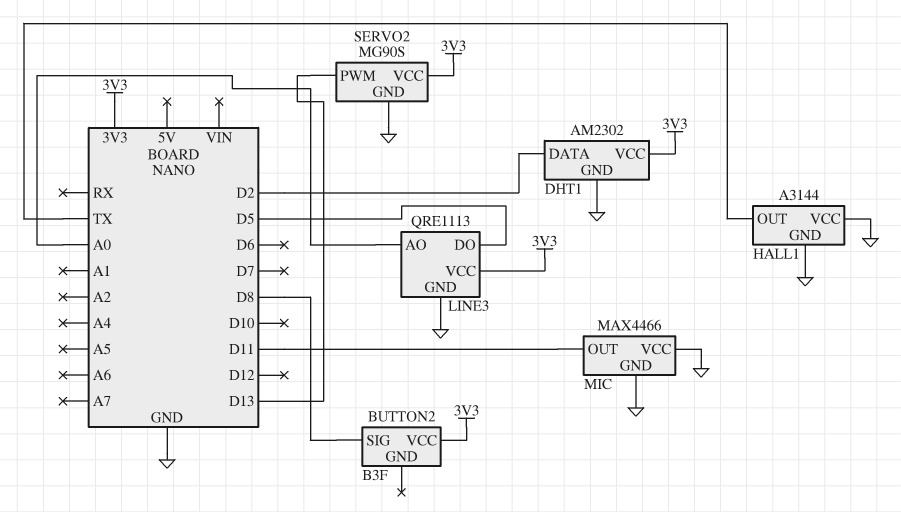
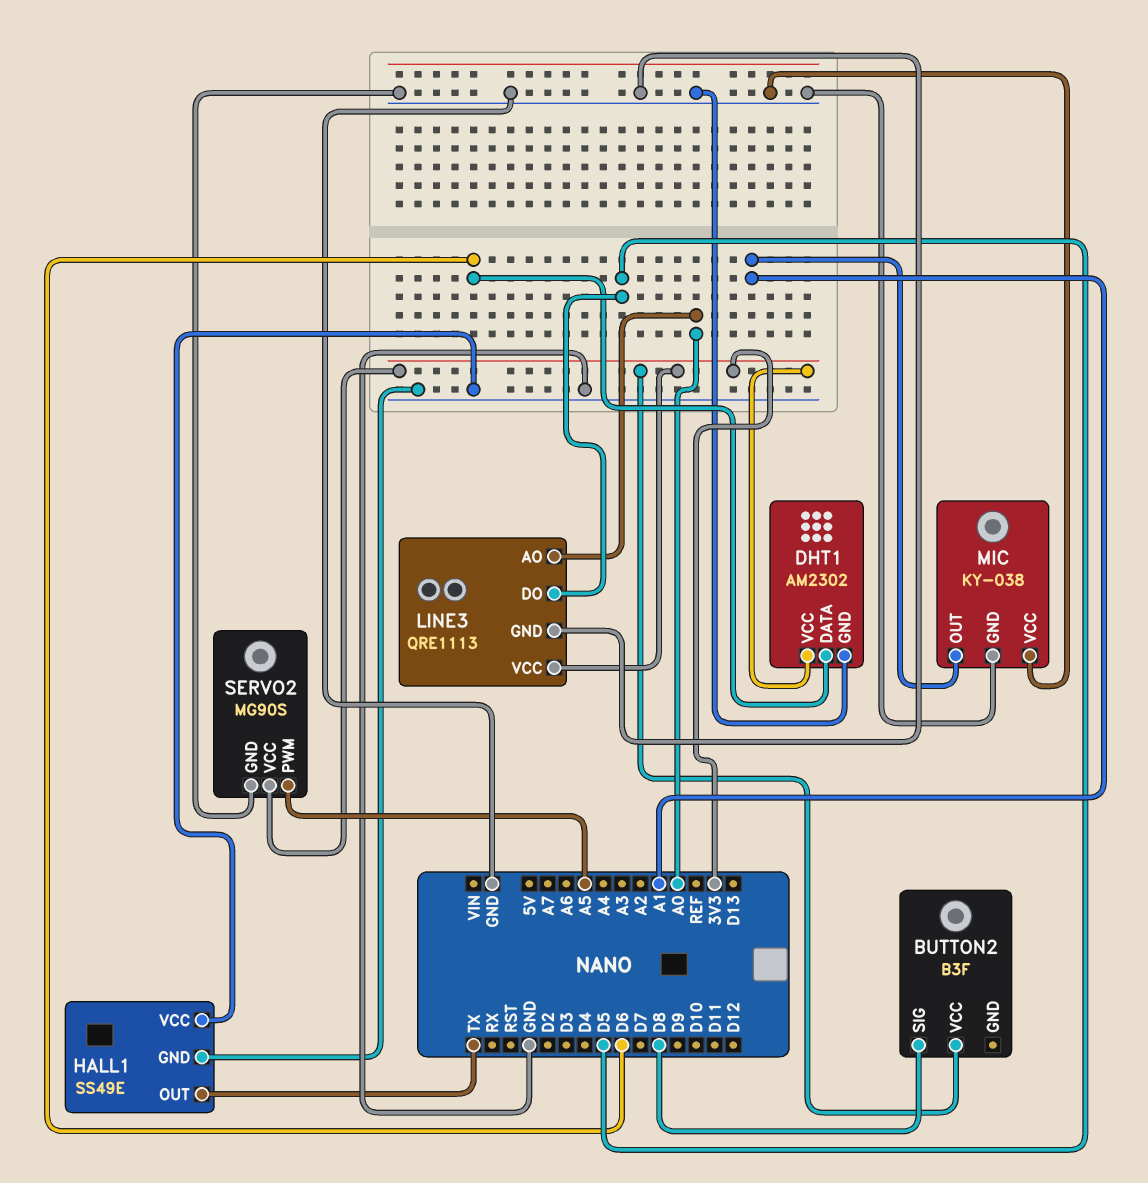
DHT1 pin DATA: D2 -> D6
HALL1: A3144 -> SS49E
MIC: MAX4466 -> KY-038
MIC pin OUT: D11 -> A1
SERVO2 pin PWM: D13 -> A5

